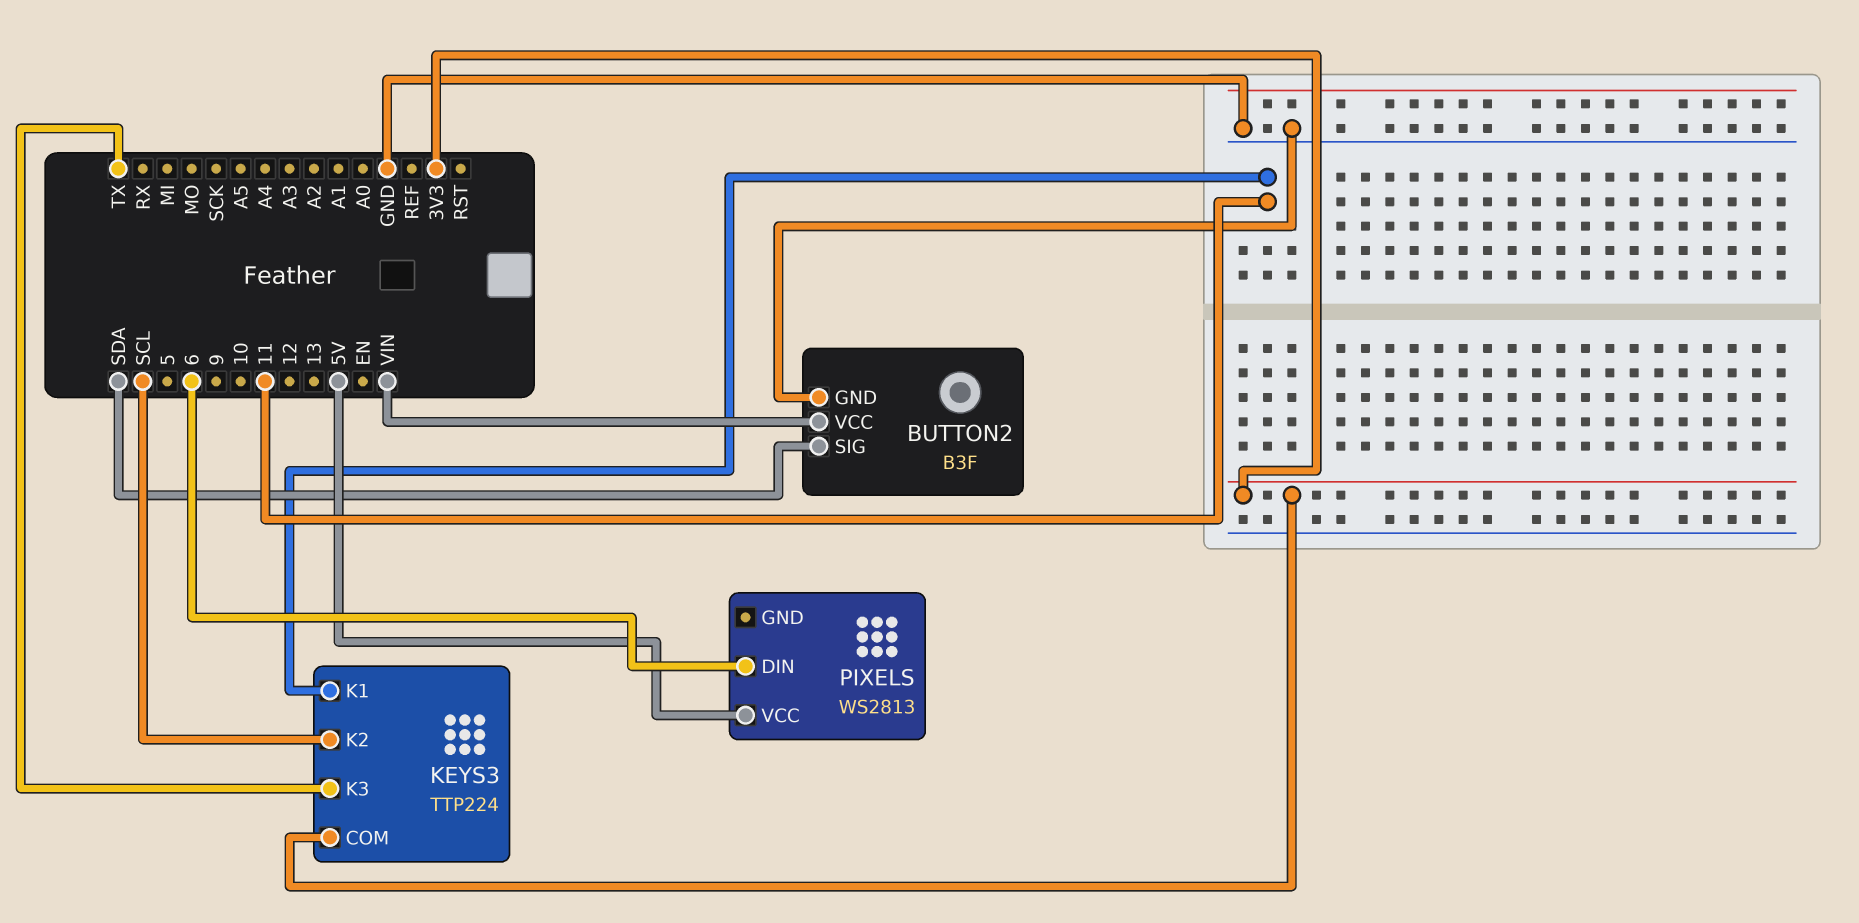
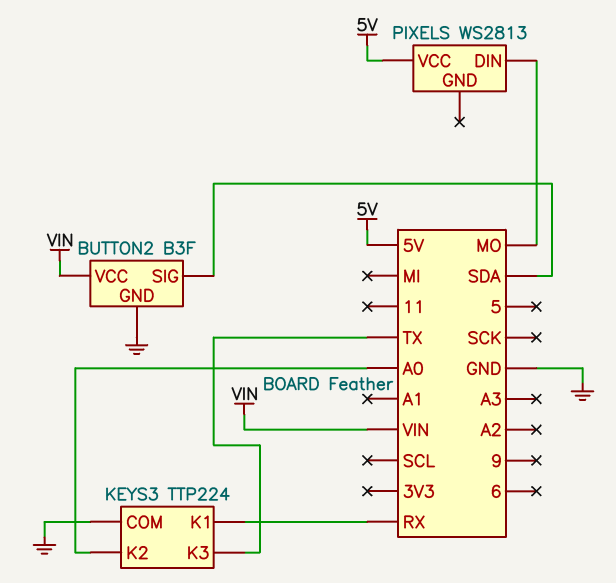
KEYS3 pin COM: 3V3 -> GND
KEYS3 pin K1: 11 -> RX
KEYS3 pin K2: SCL -> A0
PIXELS pin DIN: 6 -> MO

